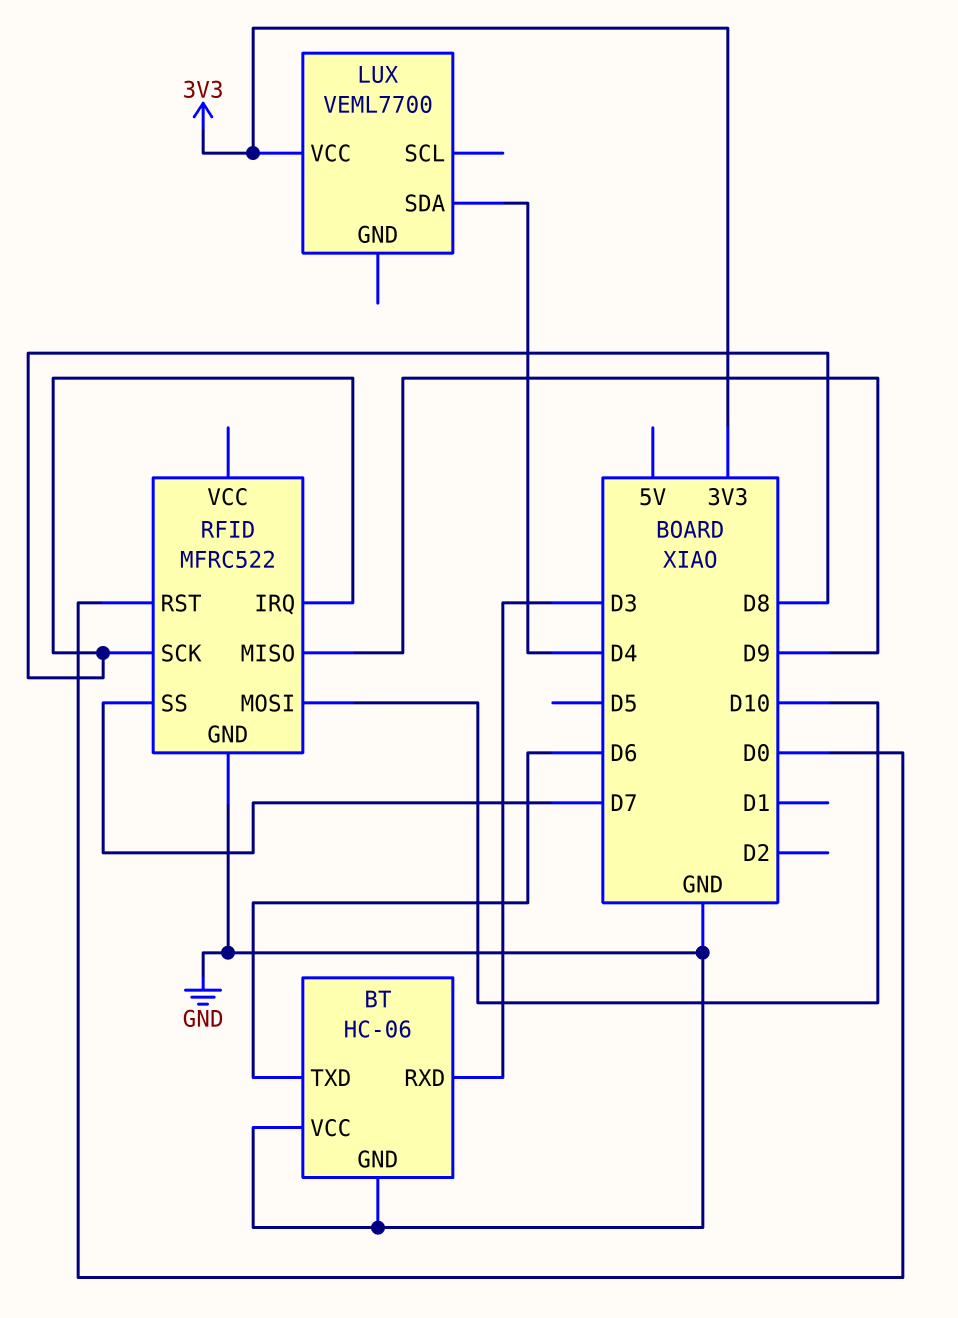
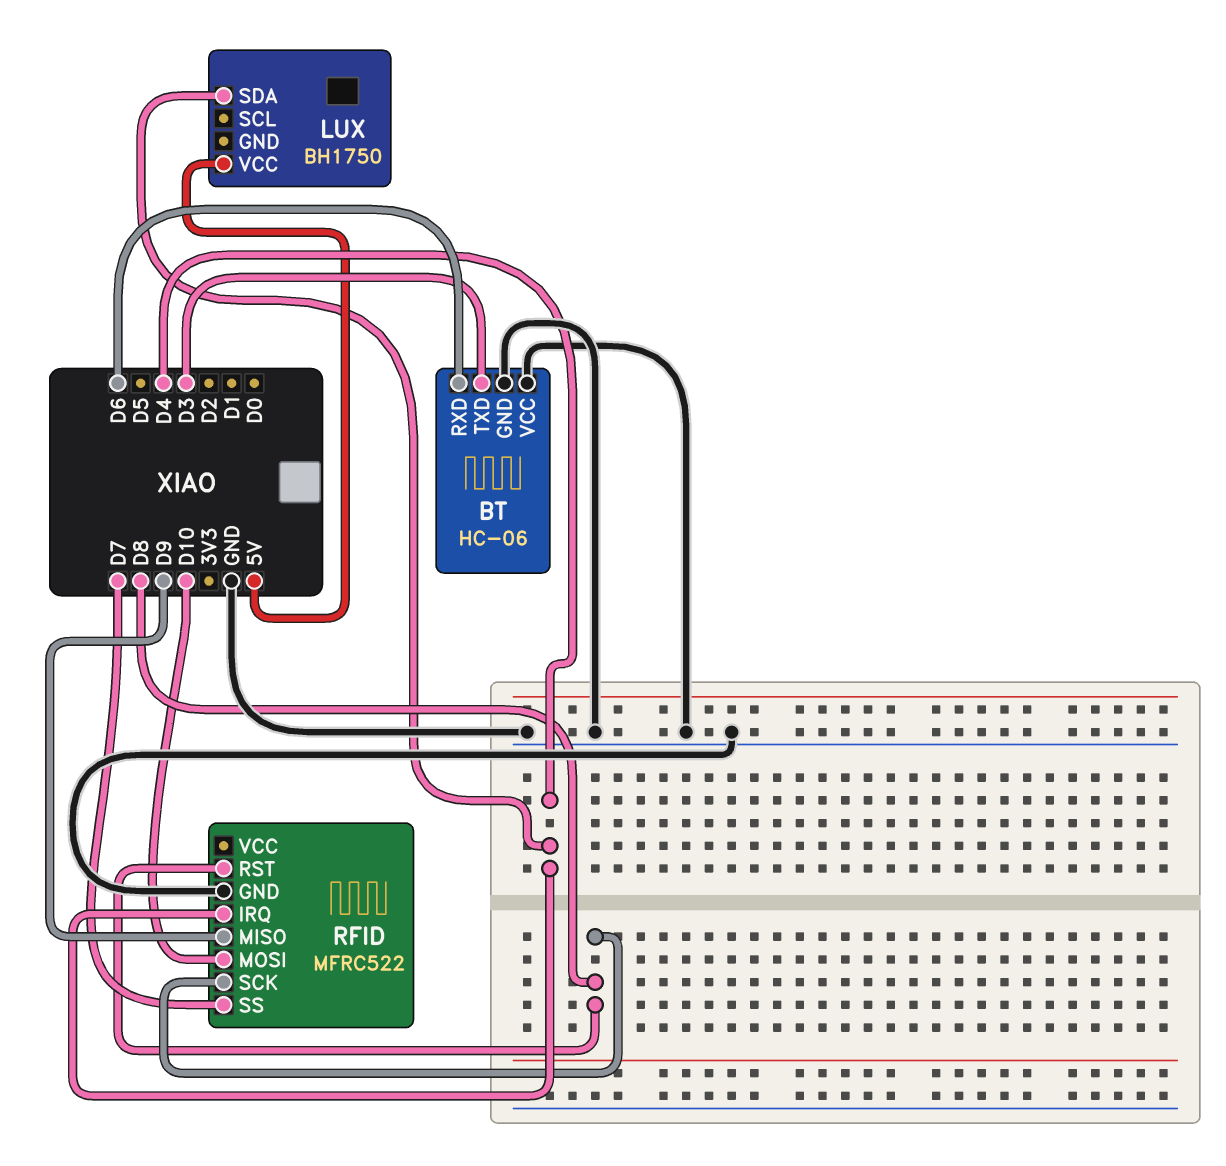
BT pin RXD: D3 -> D6
BT pin TXD: D6 -> D3
LUX: VEML7700 -> BH1750
LUX pin VCC: 3V3 -> 5V
RFID pin IRQ: D8 -> D4
RFID pin RST: D0 -> D8

